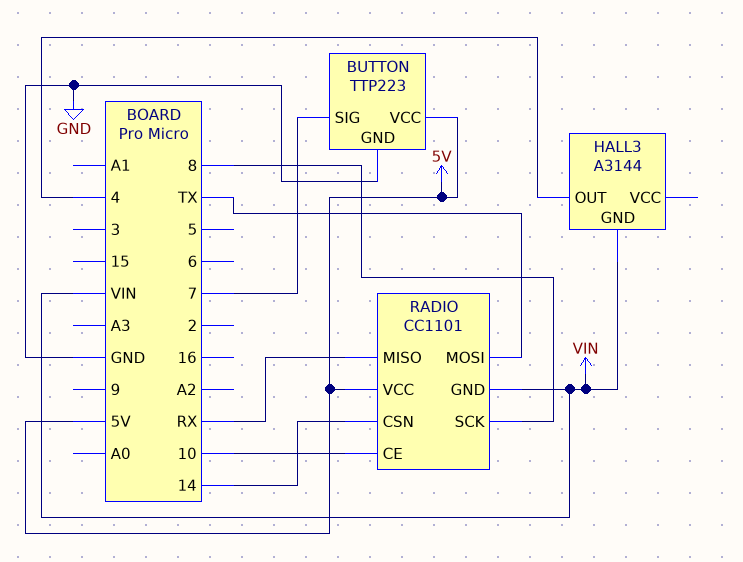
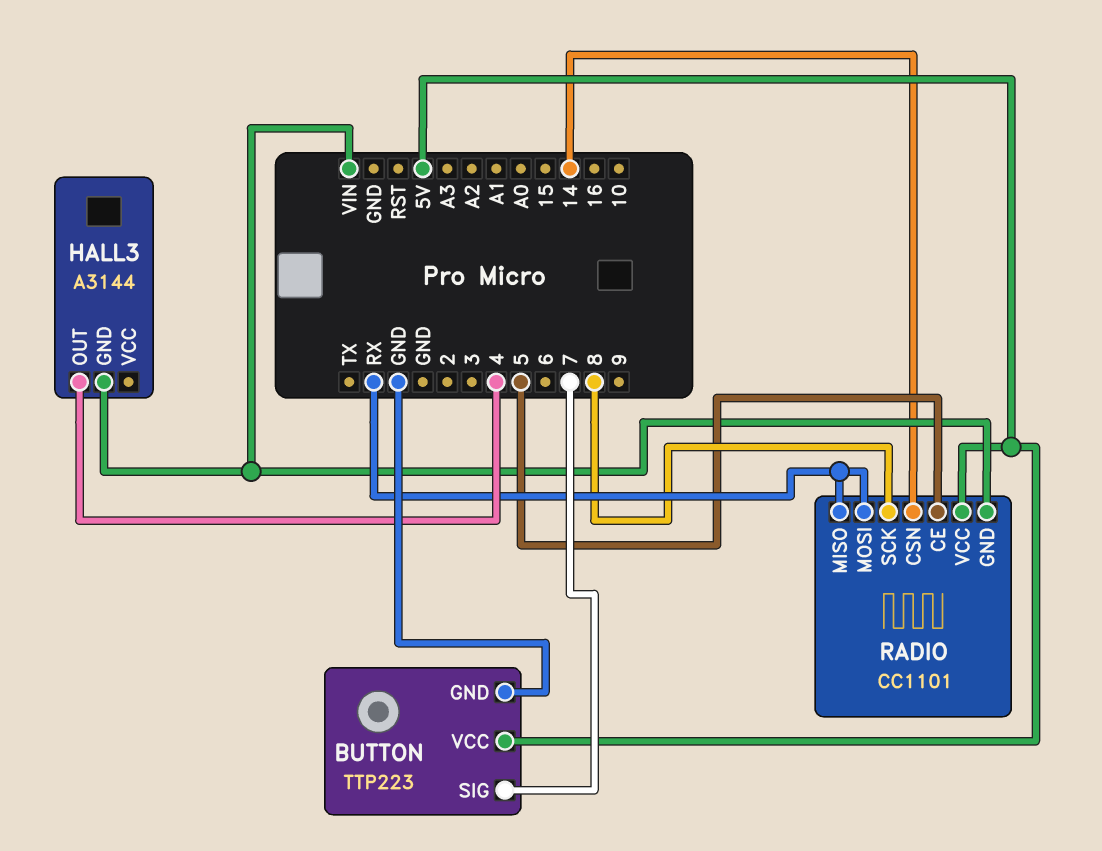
RADIO pin CE: 10 -> 5
RADIO pin MOSI: TX -> RX

